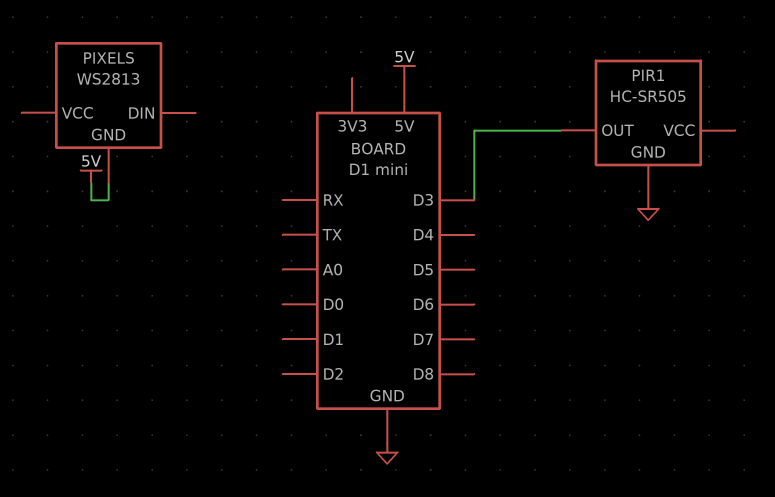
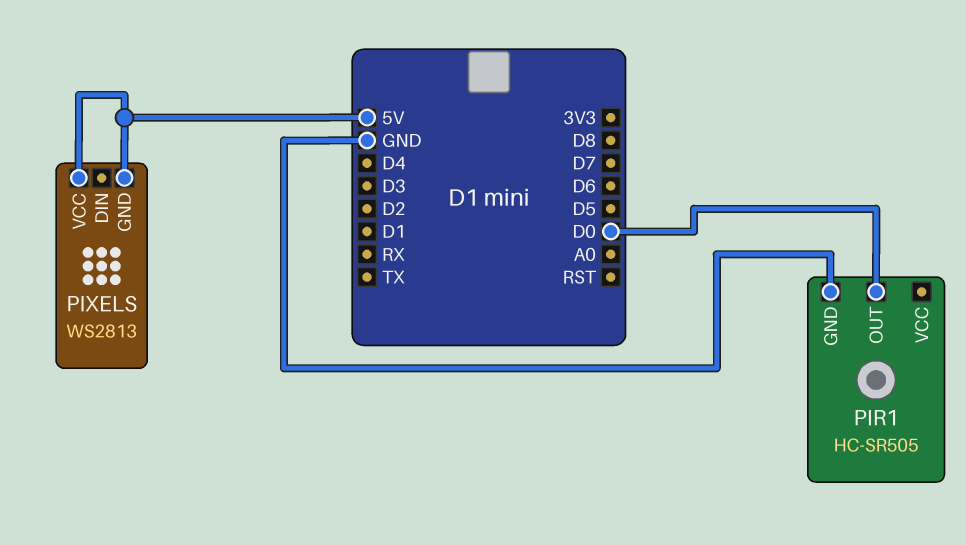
PIR1 pin OUT: D3 -> D0
PIXELS pin VCC: none -> 5V

